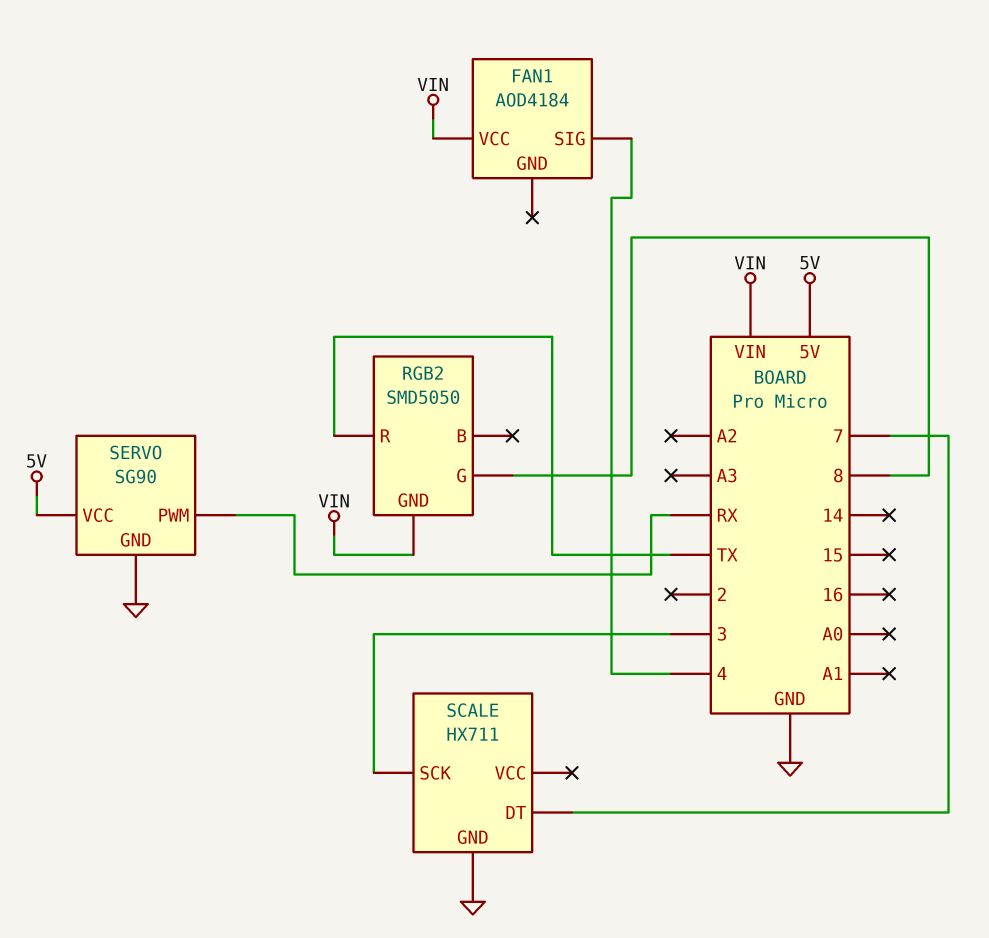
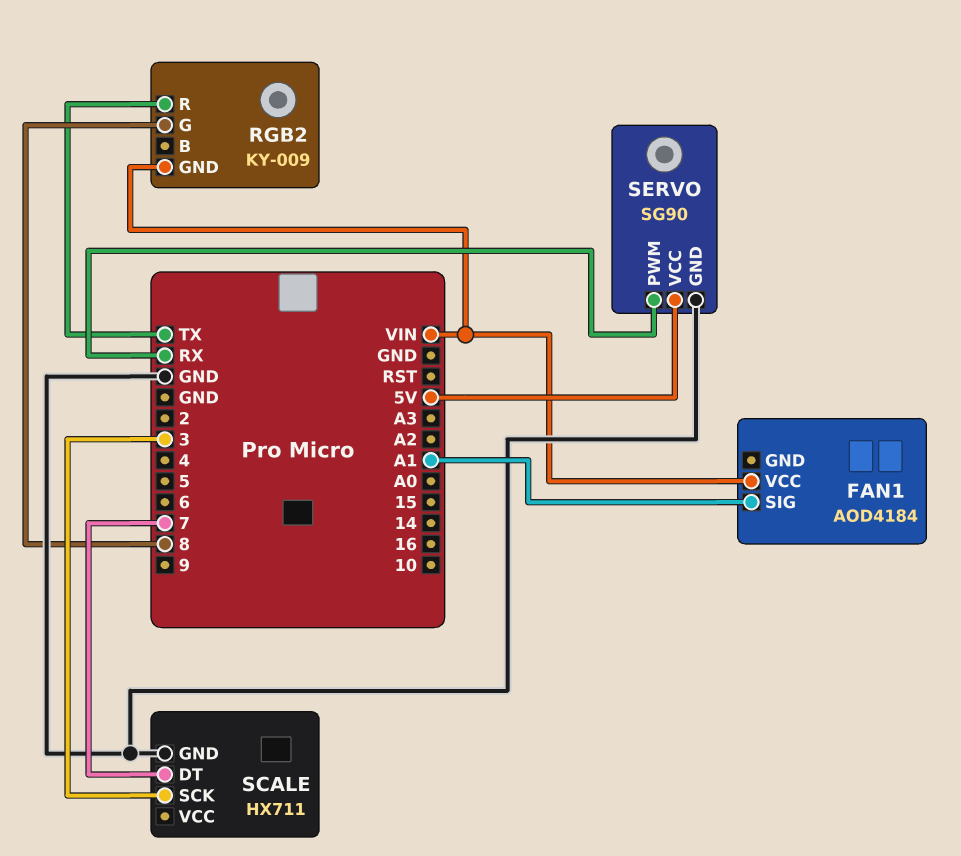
FAN1 pin SIG: 4 -> A1
RGB2: SMD5050 -> KY-009

